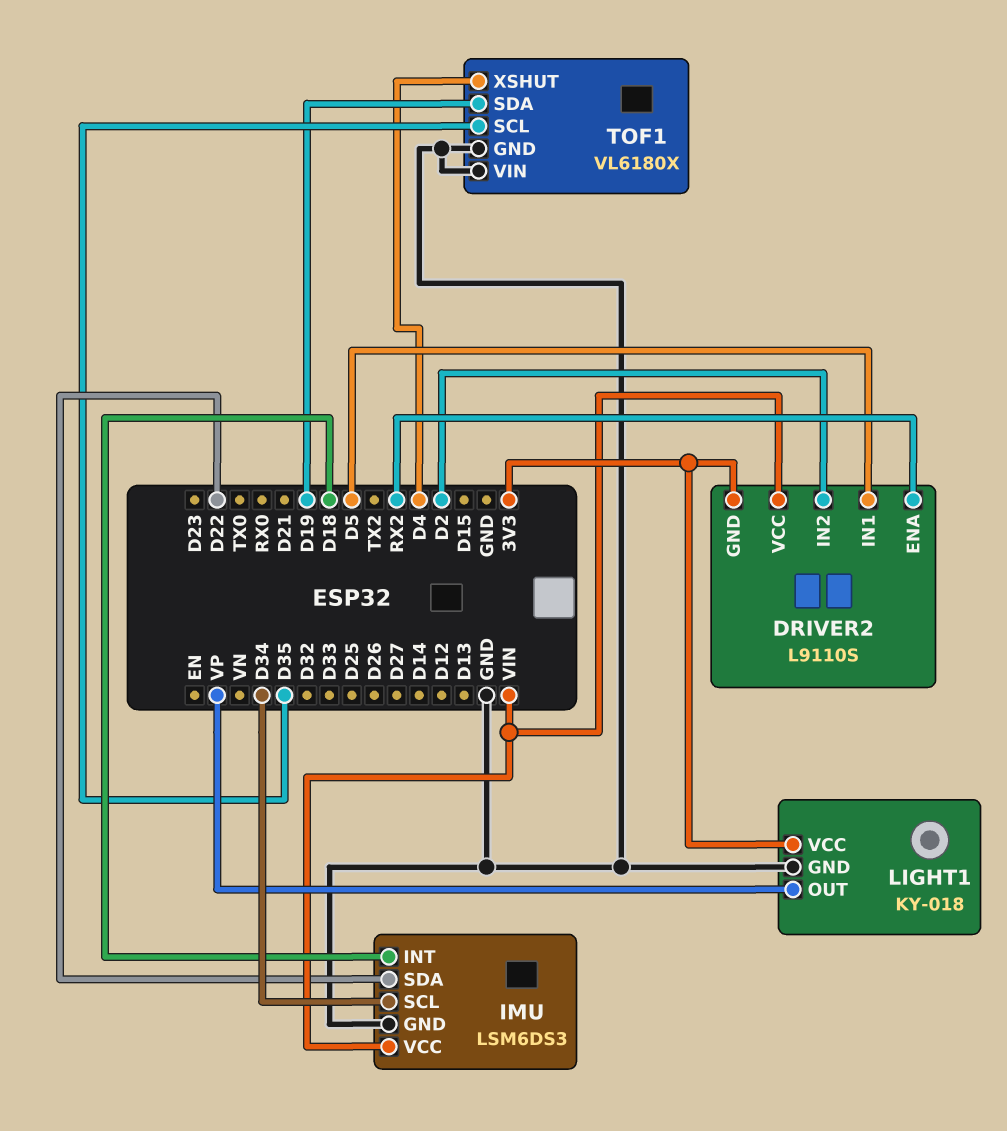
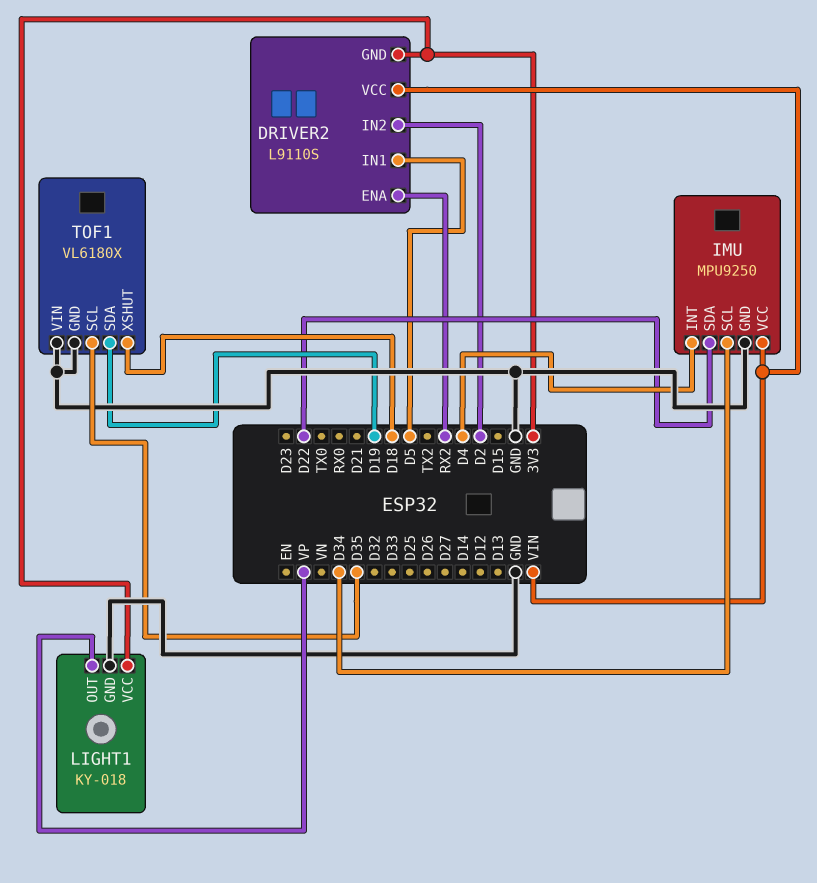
IMU: LSM6DS3 -> MPU9250
IMU pin INT: D18 -> D4
TOF1 pin XSHUT: D4 -> D18

